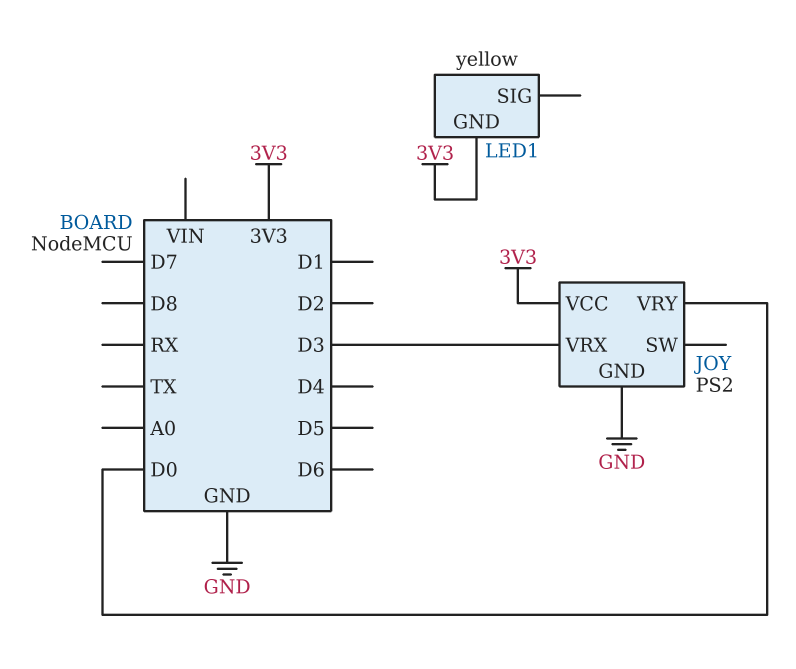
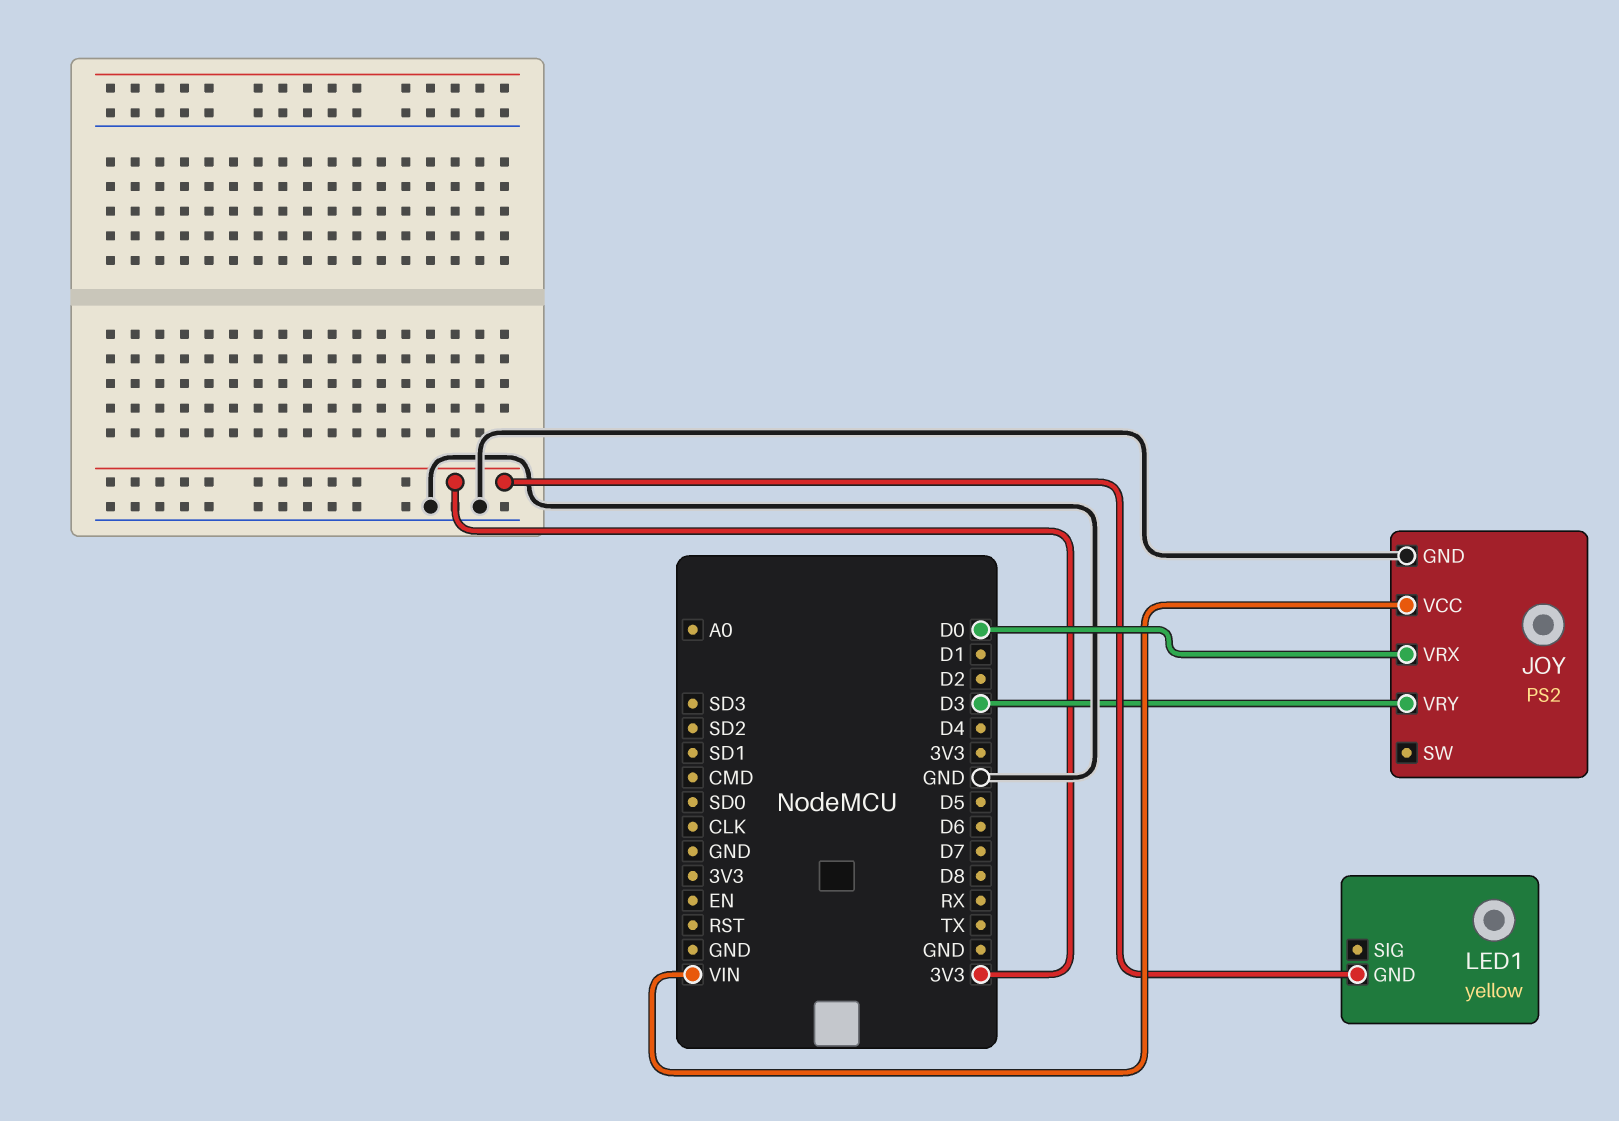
JOY pin VCC: 3V3 -> VIN
JOY pin VRX: D3 -> D0
JOY pin VRY: D0 -> D3

